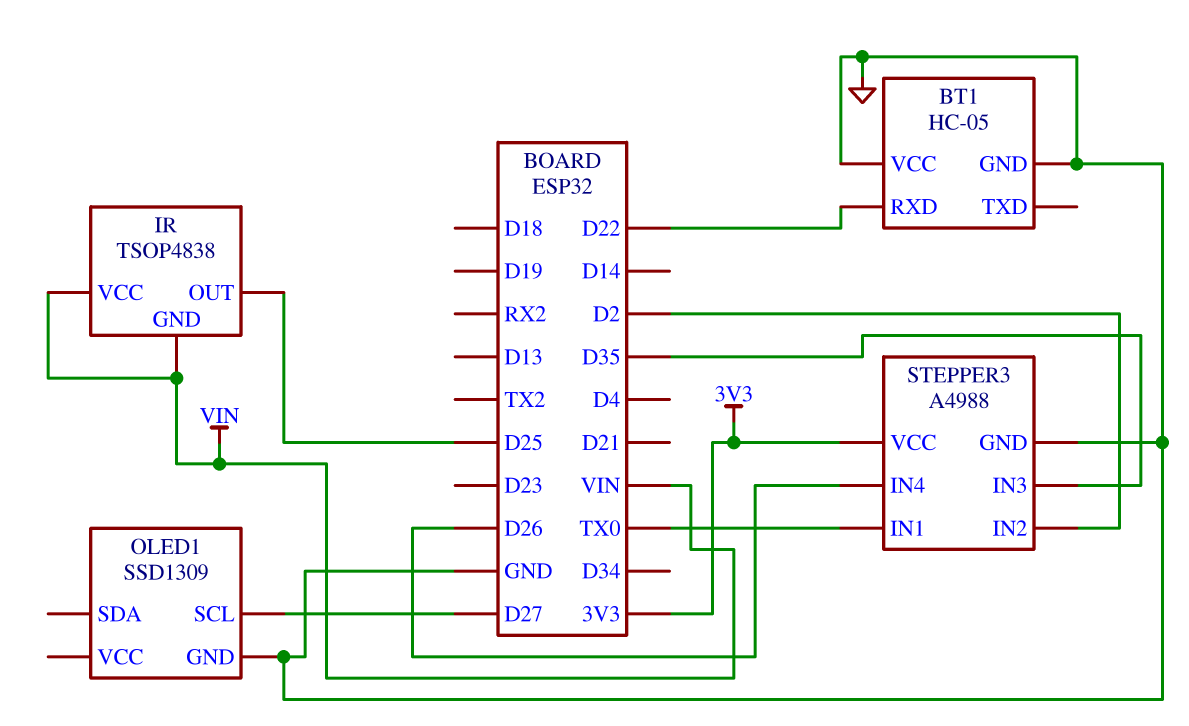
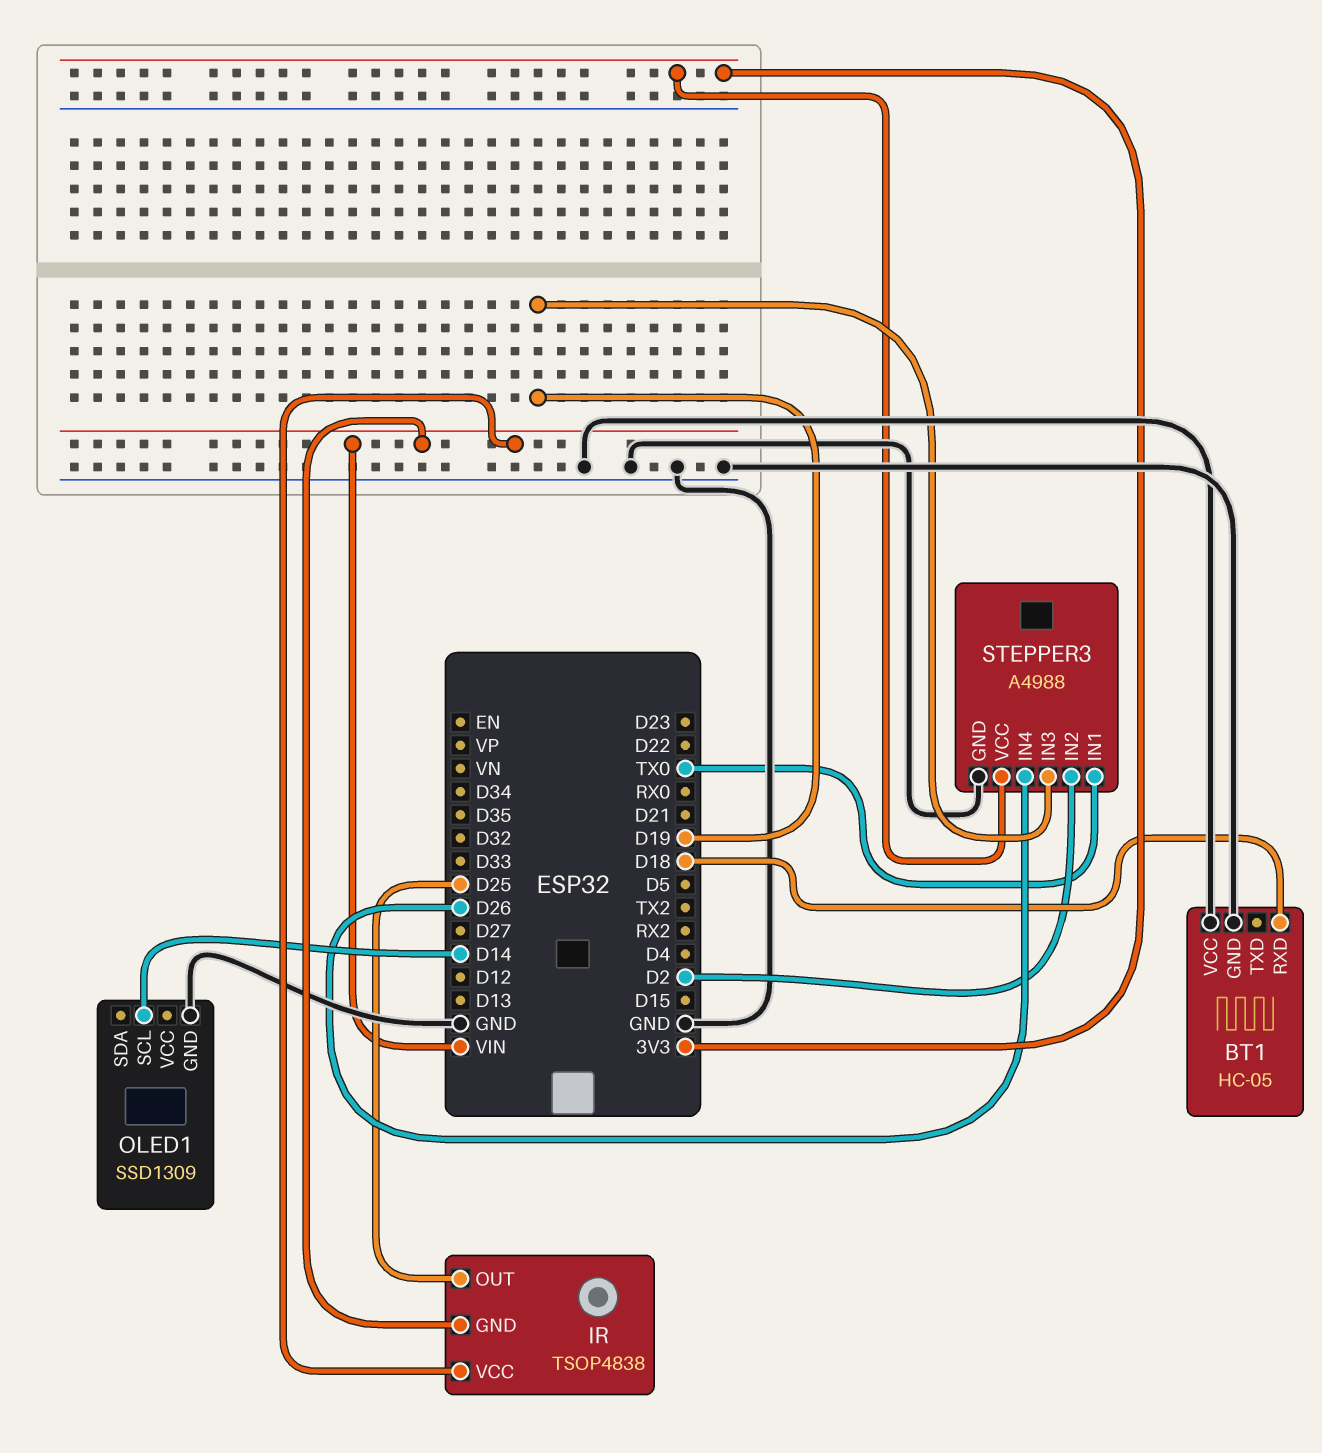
BT1 pin RXD: D22 -> D18
OLED1 pin SCL: D27 -> D14
STEPPER3 pin IN3: D35 -> D19

